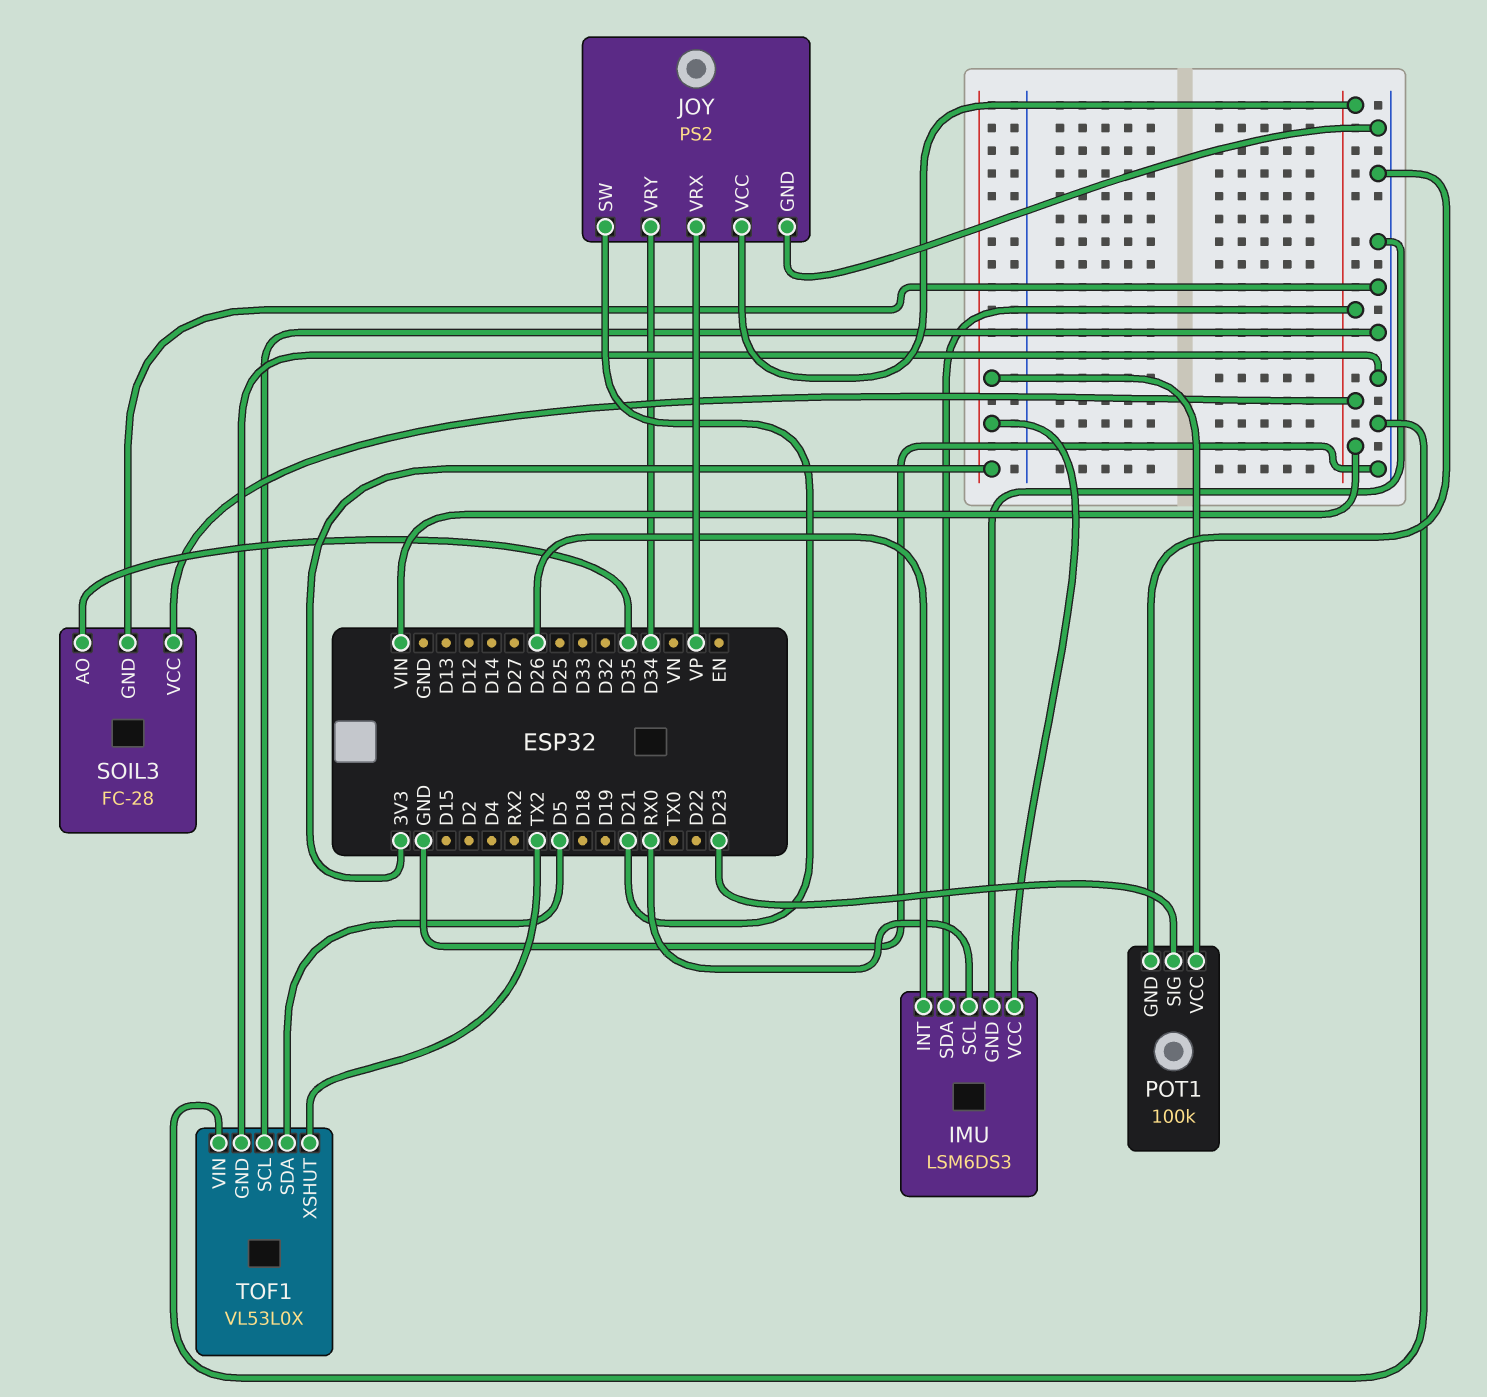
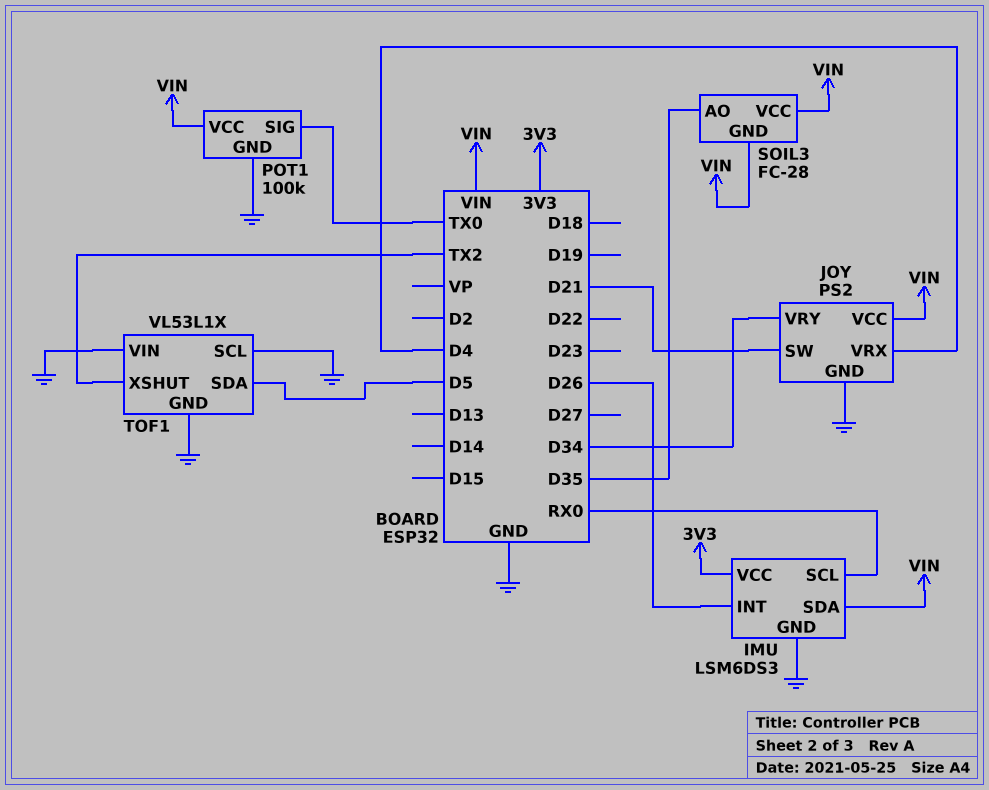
JOY pin VRX: VP -> D4
POT1 pin SIG: D23 -> TX0
POT1 pin VCC: 3V3 -> VIN
SOIL3 pin GND: GND -> VIN
TOF1: VL53L0X -> VL53L1X

